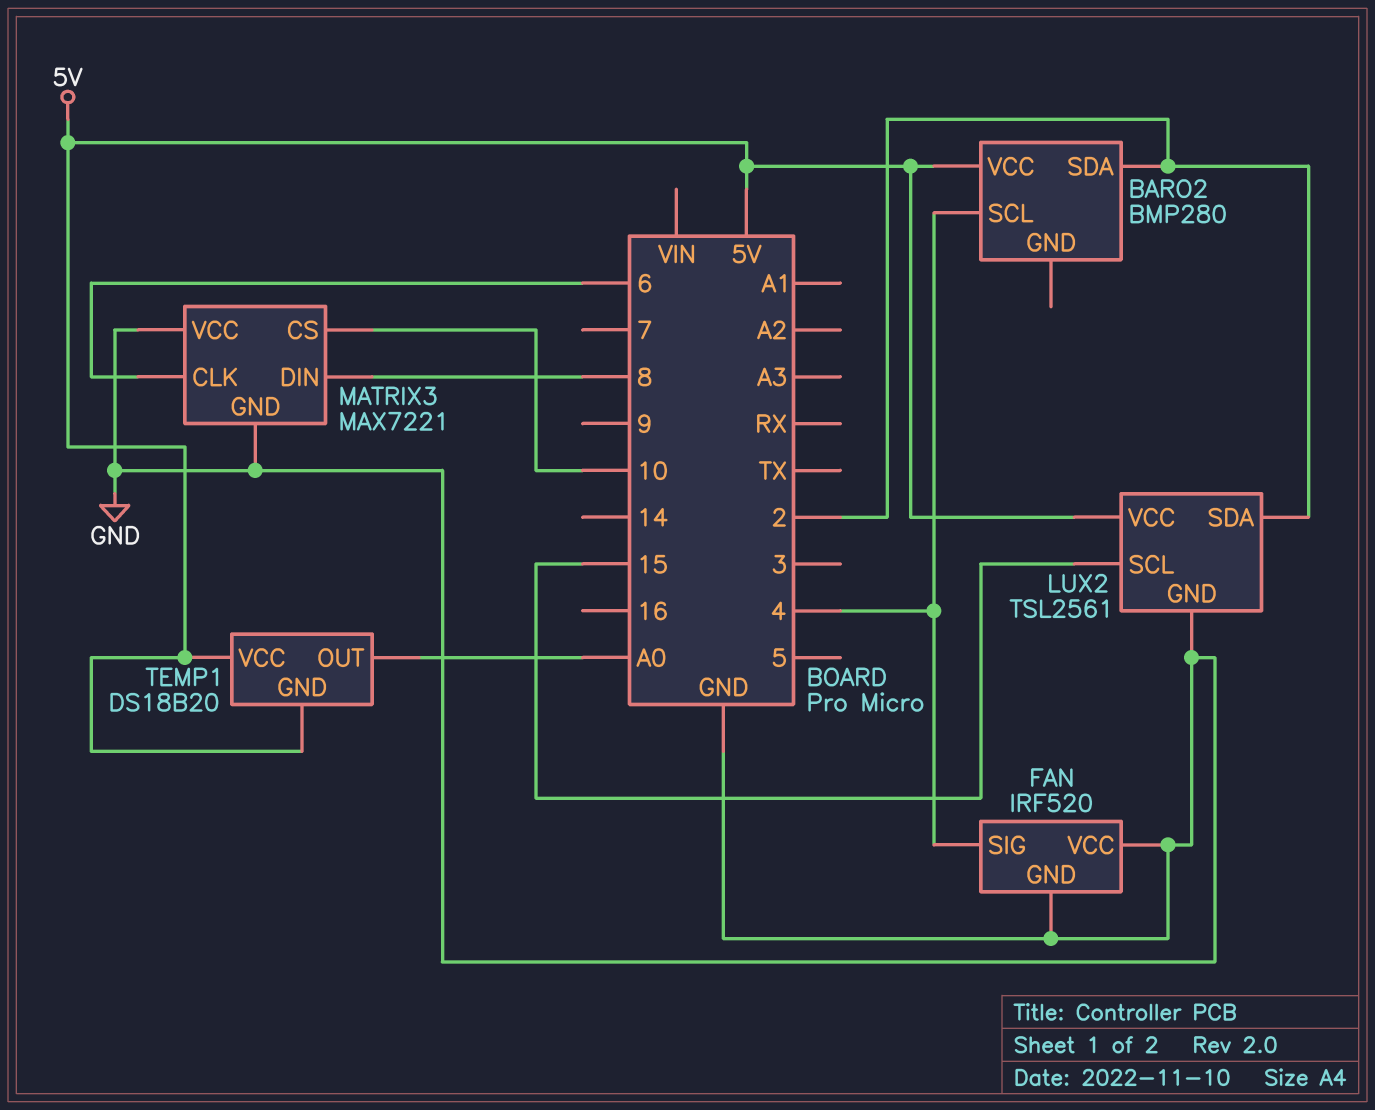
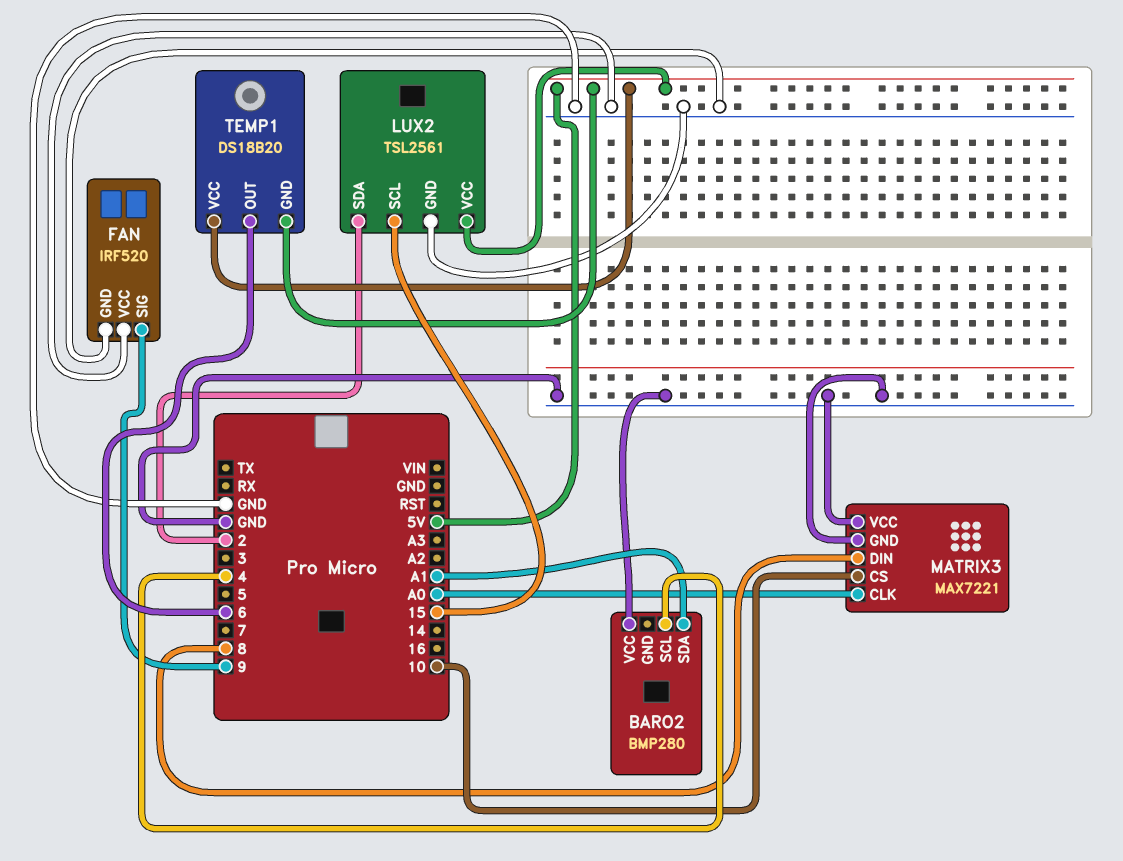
BARO2 pin SDA: 2 -> A1
BARO2 pin VCC: 5V -> GND
FAN pin SIG: 4 -> 9
MATRIX3 pin CLK: 6 -> A0
TEMP1 pin OUT: A0 -> 6

